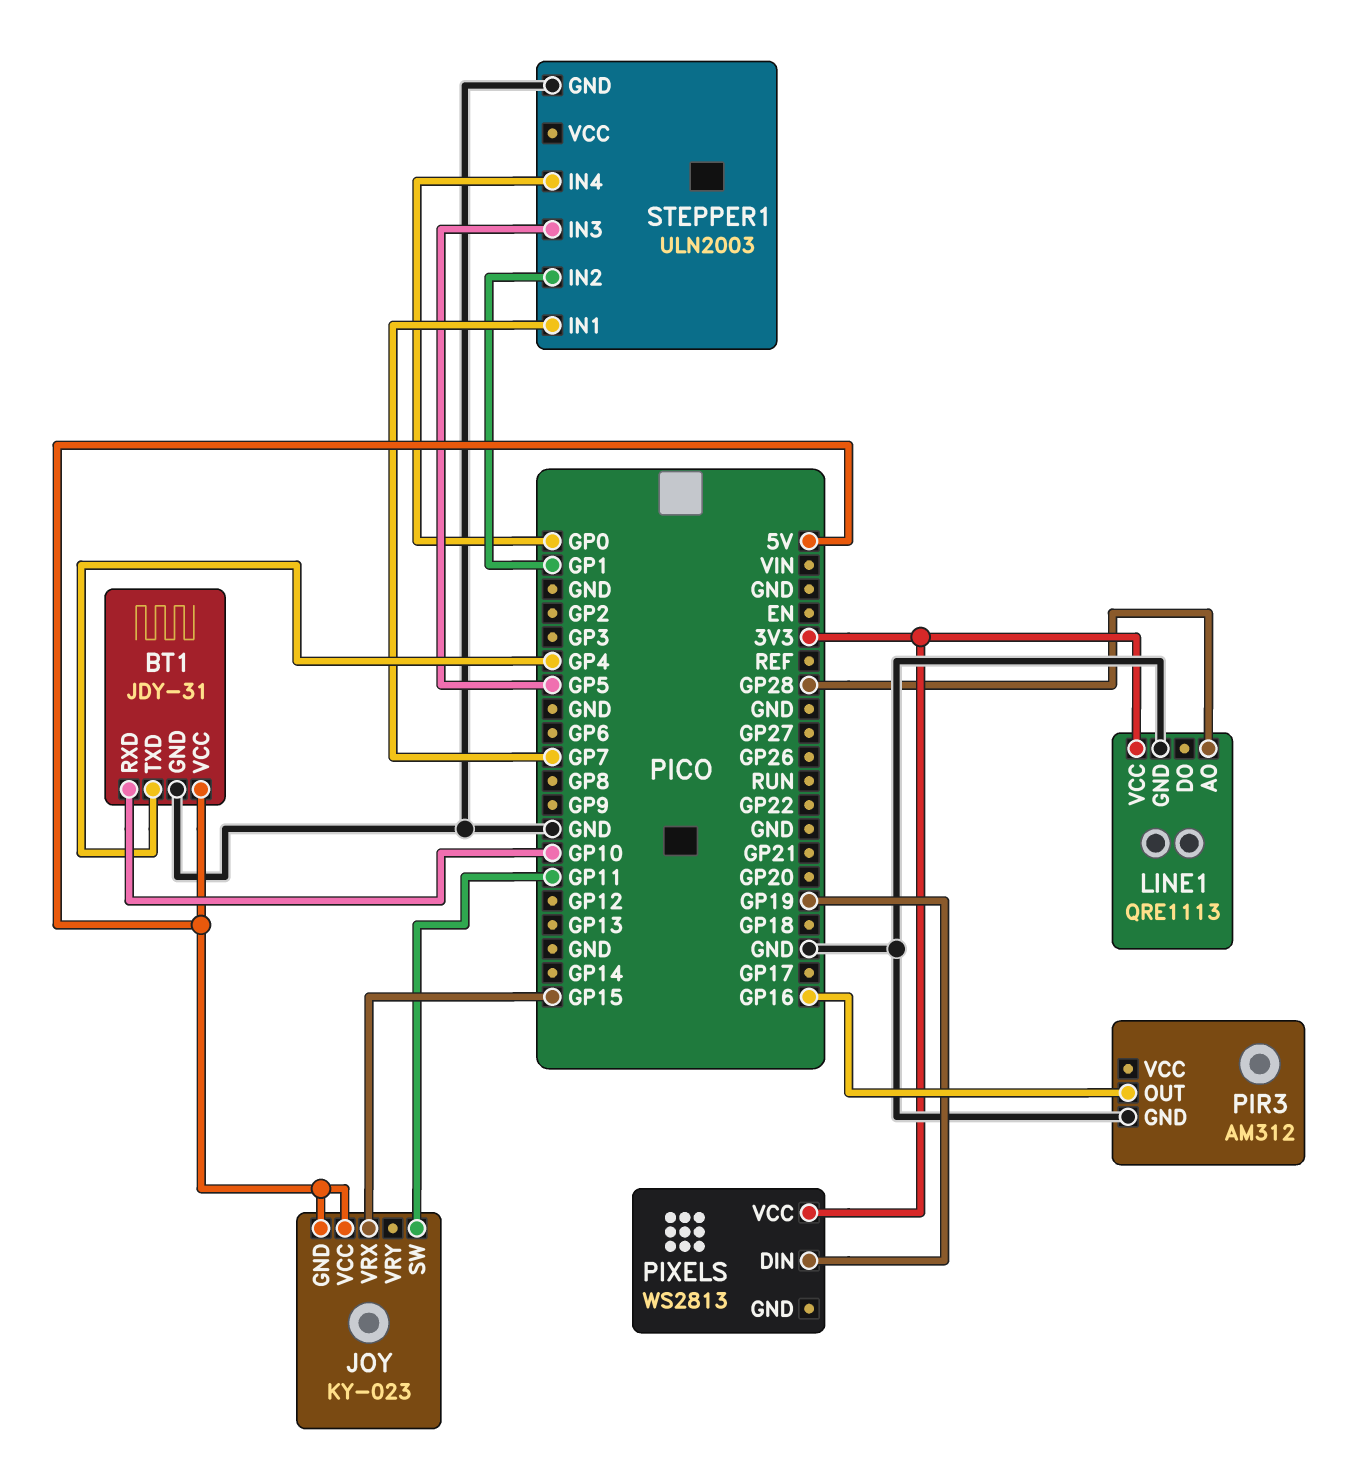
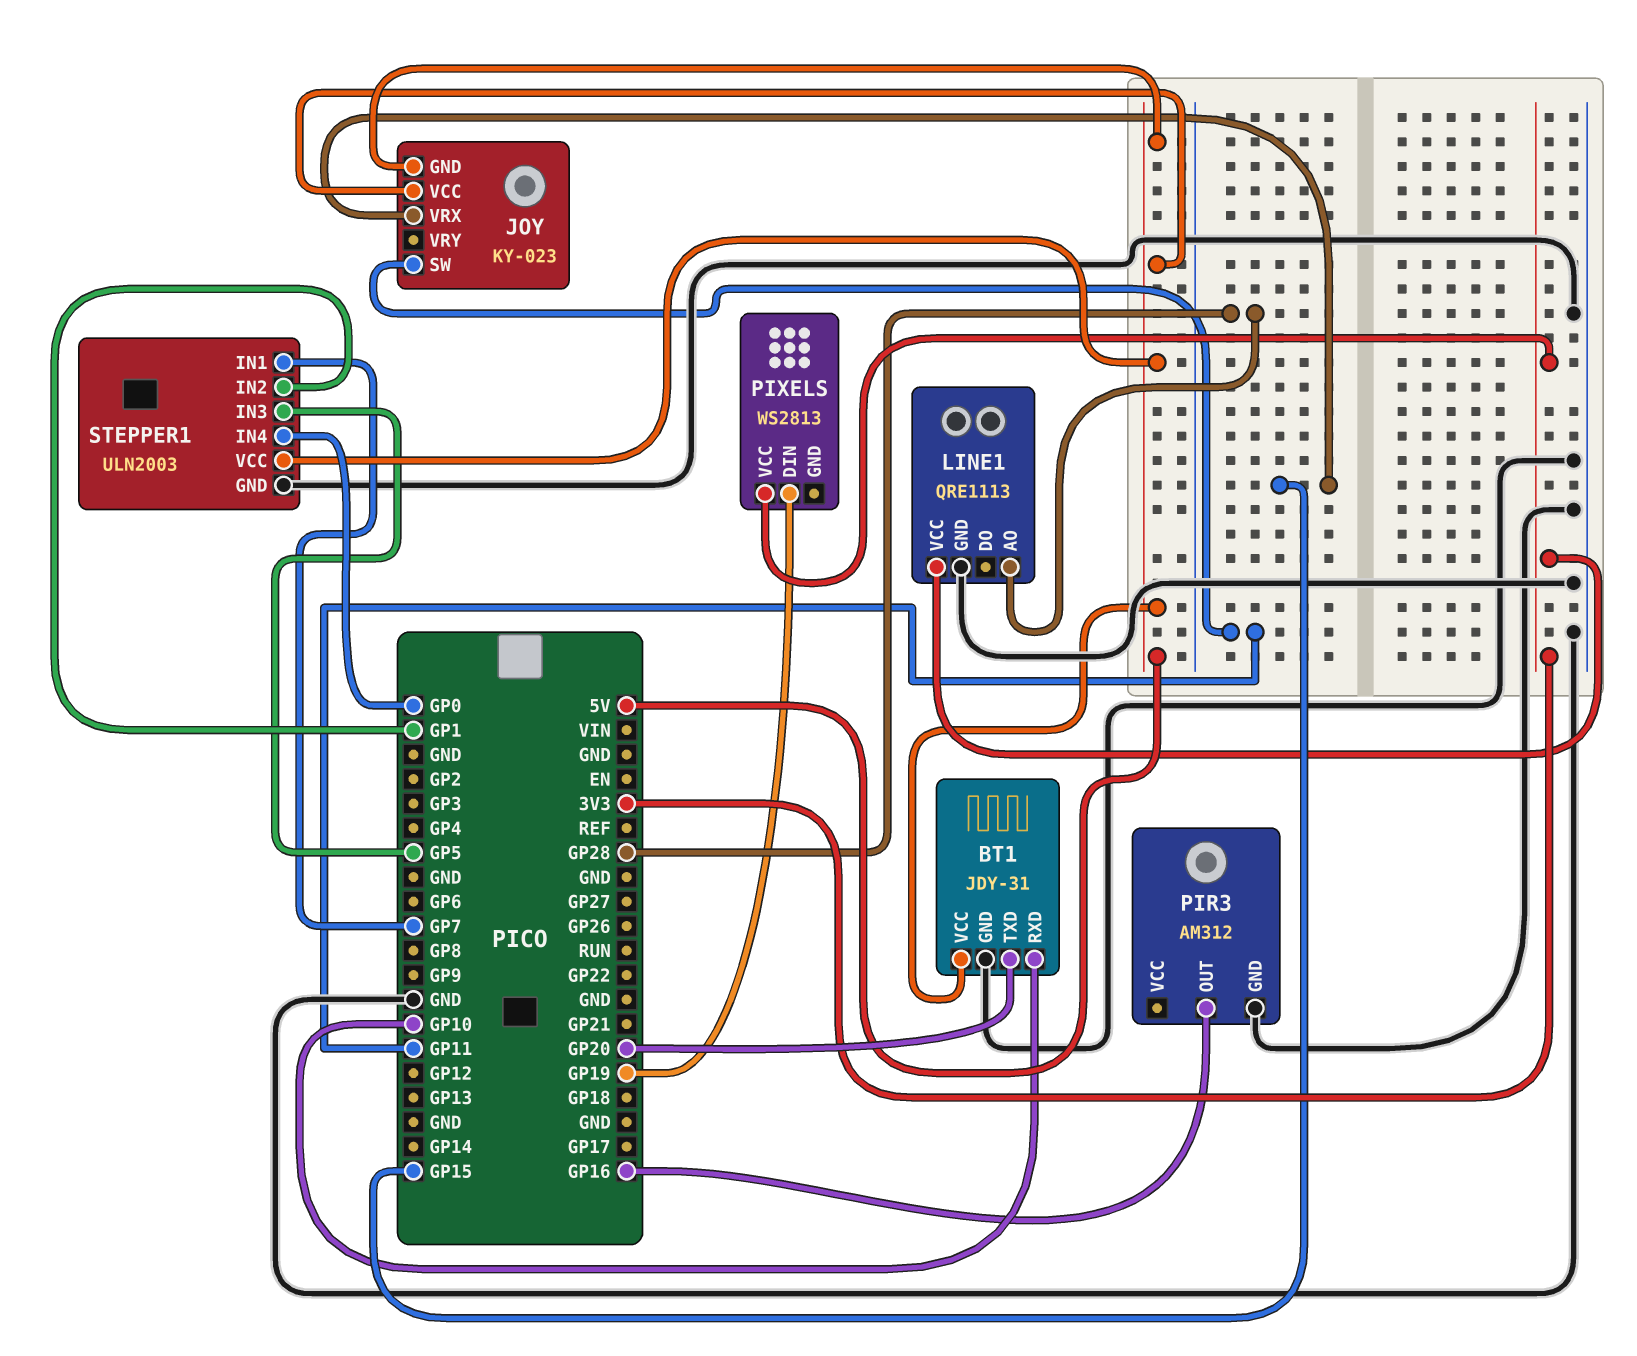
BT1 pin TXD: GP4 -> GP20
STEPPER1 pin VCC: none -> 5V

